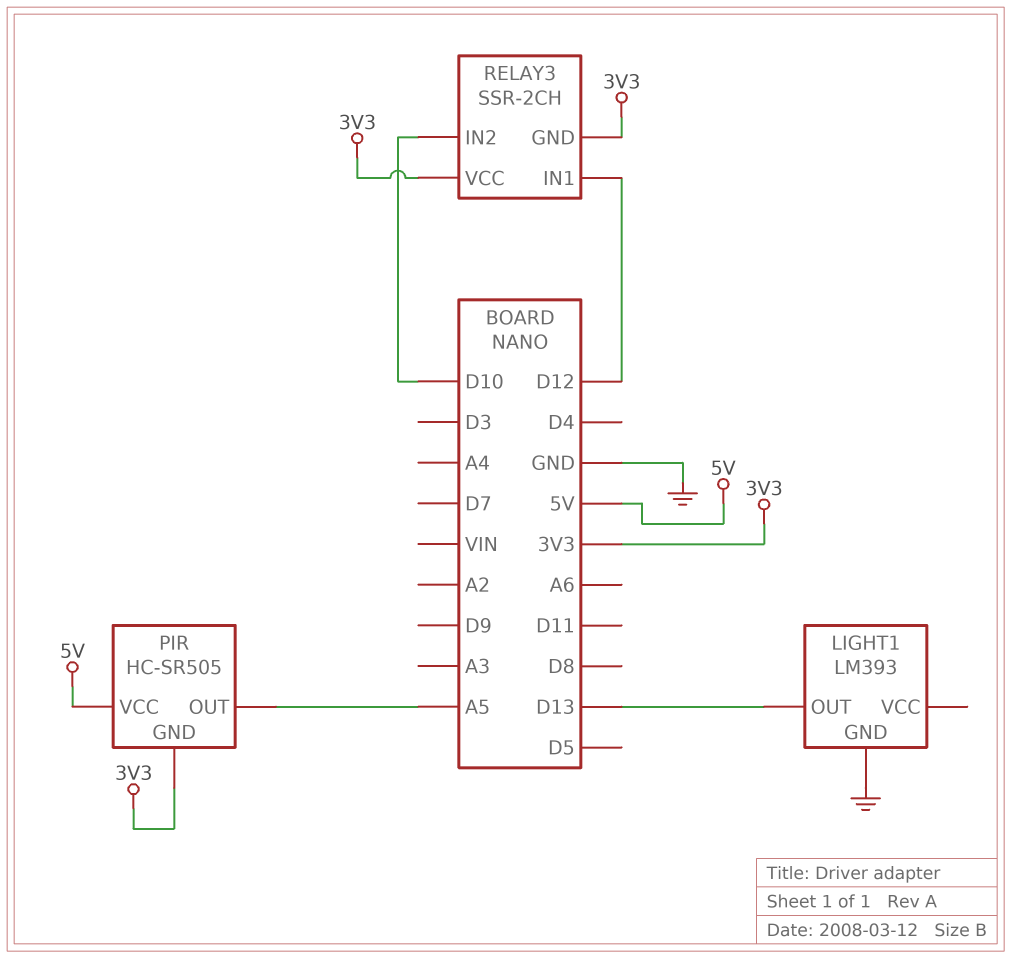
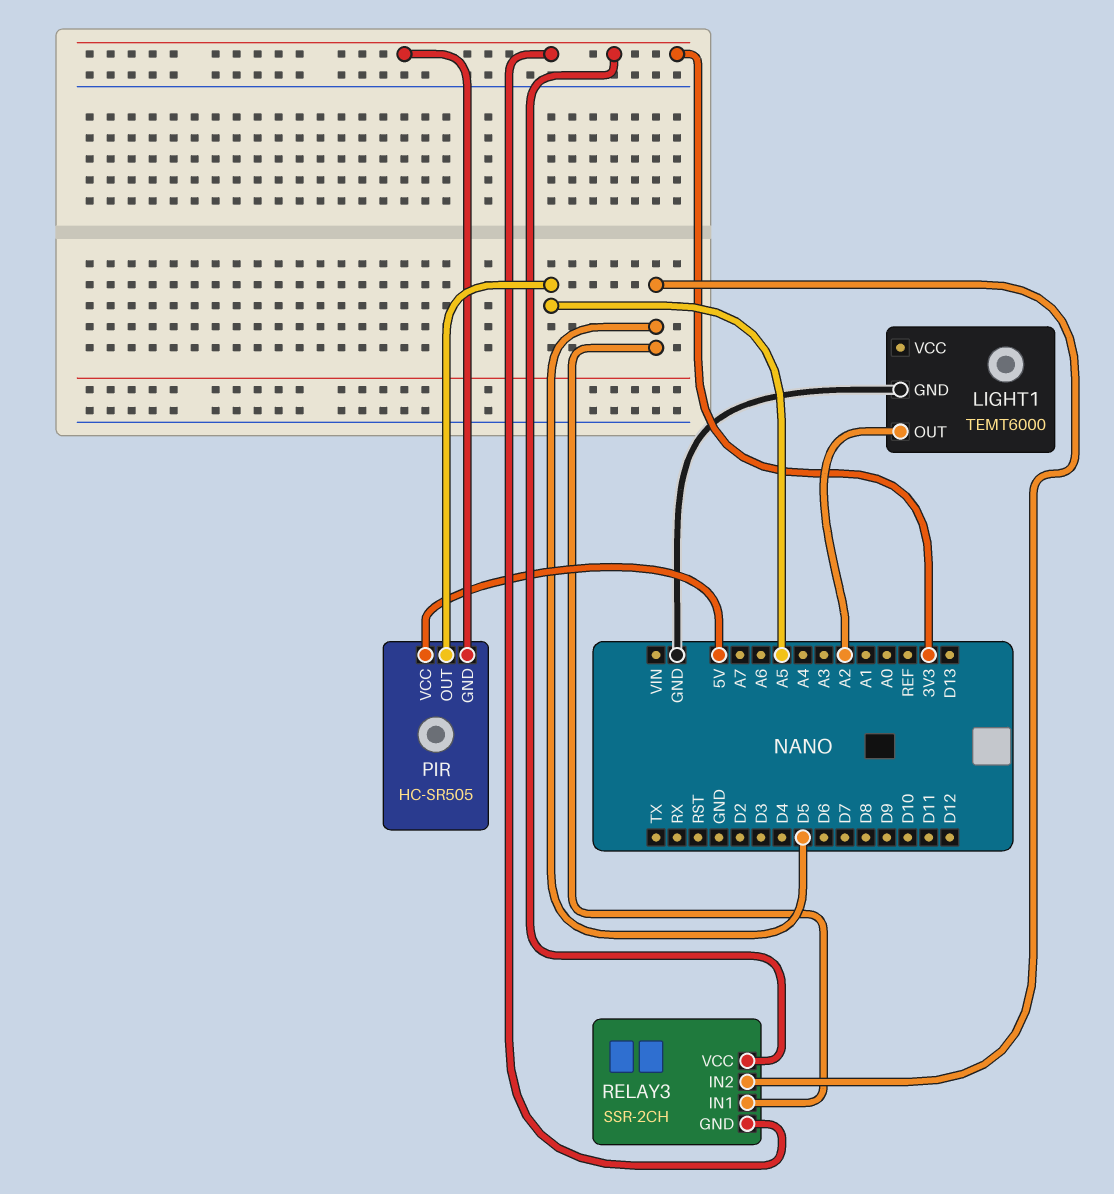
LIGHT1: LM393 -> TEMT6000
LIGHT1 pin OUT: D13 -> A2
RELAY3 pin IN1: D12 -> D5
RELAY3 pin IN2: D10 -> D5

